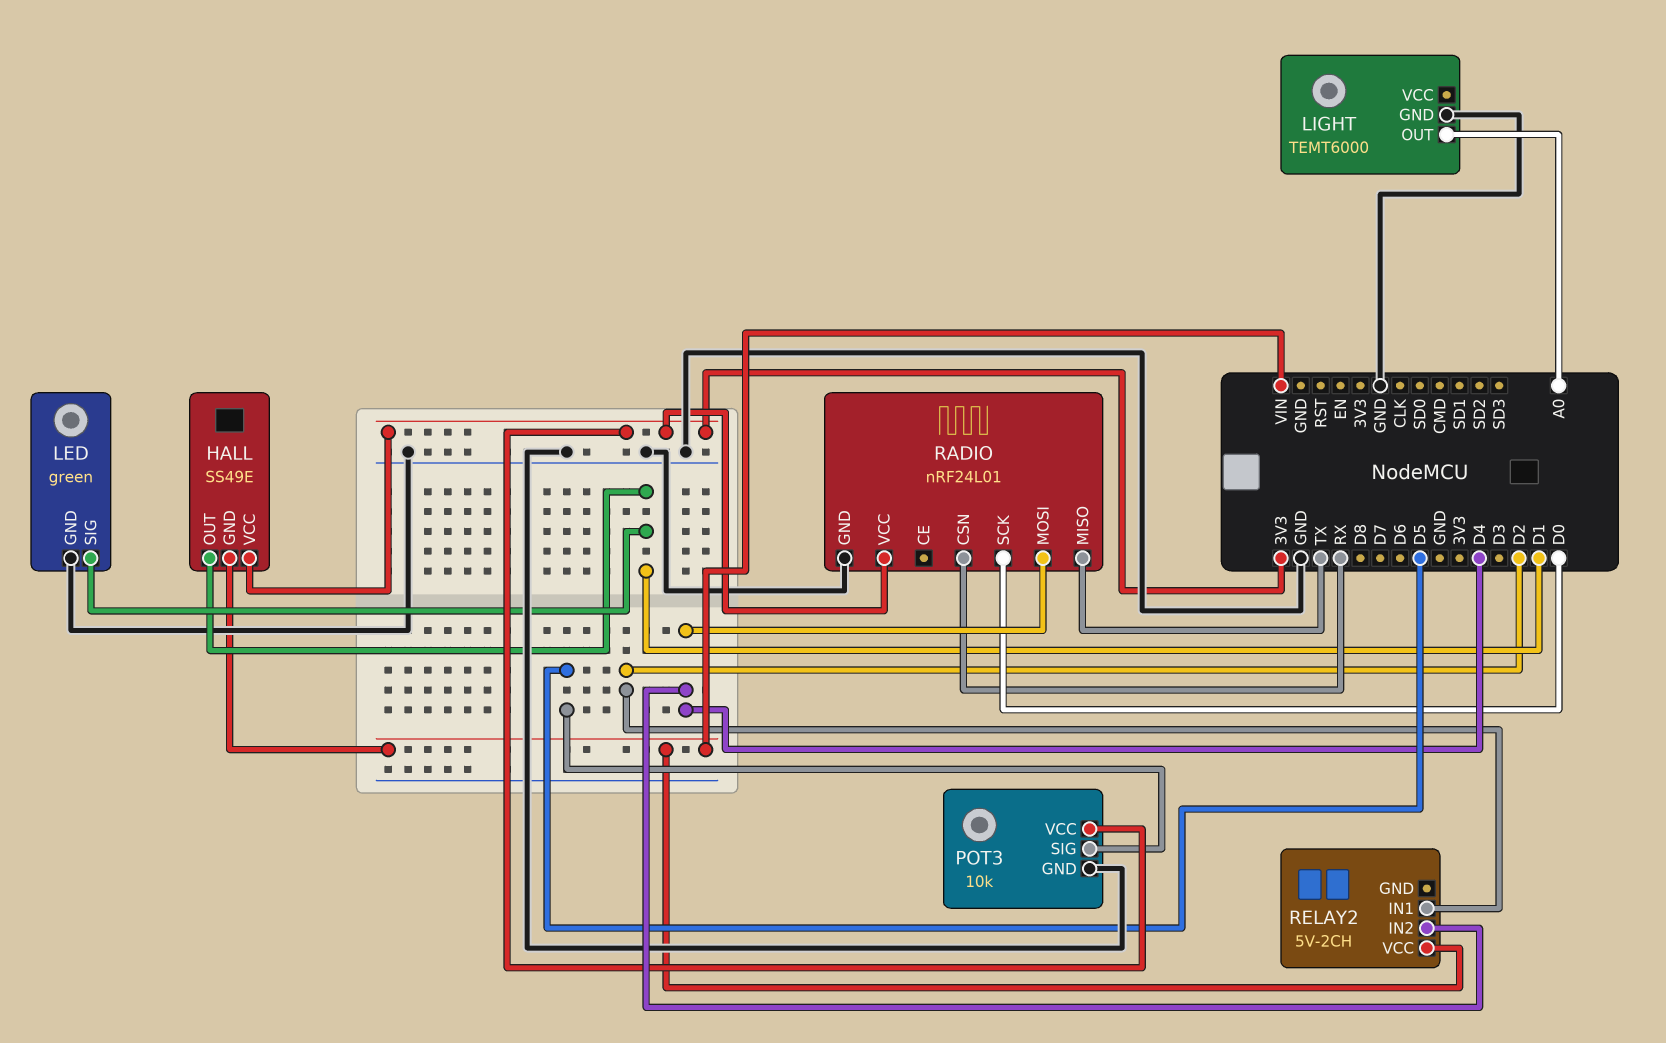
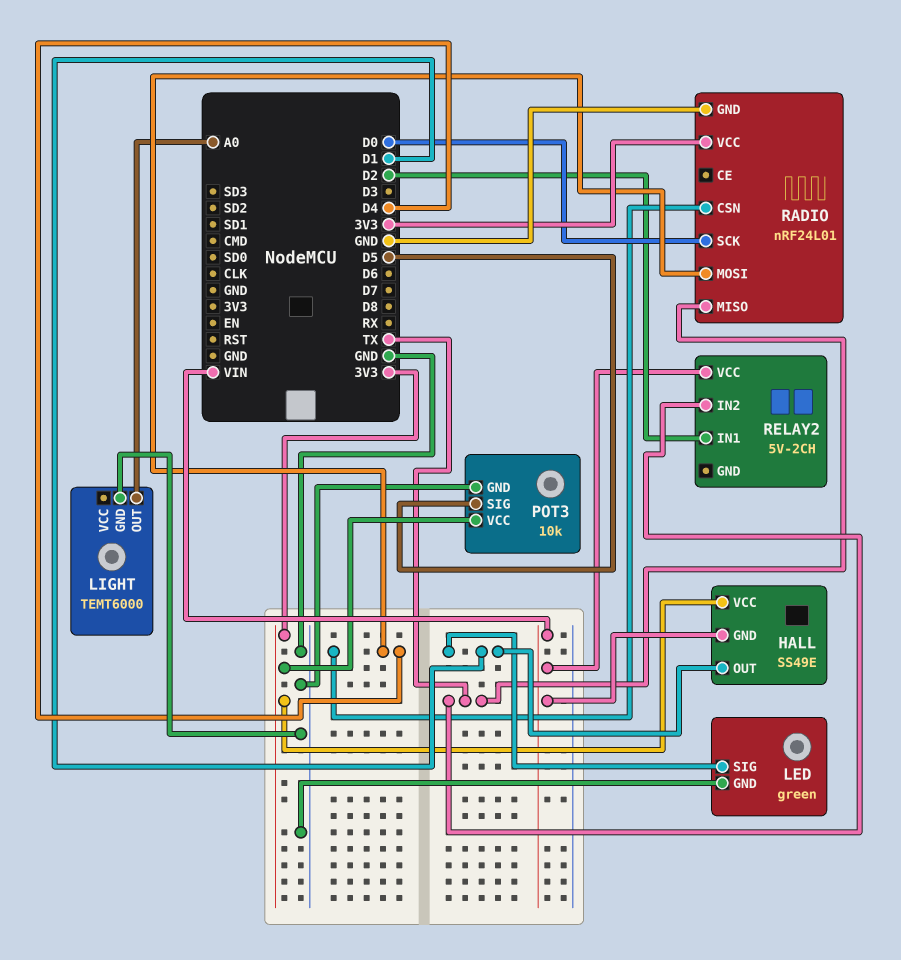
RADIO pin CSN: RX -> D4
RELAY2 pin IN2: D4 -> TX

